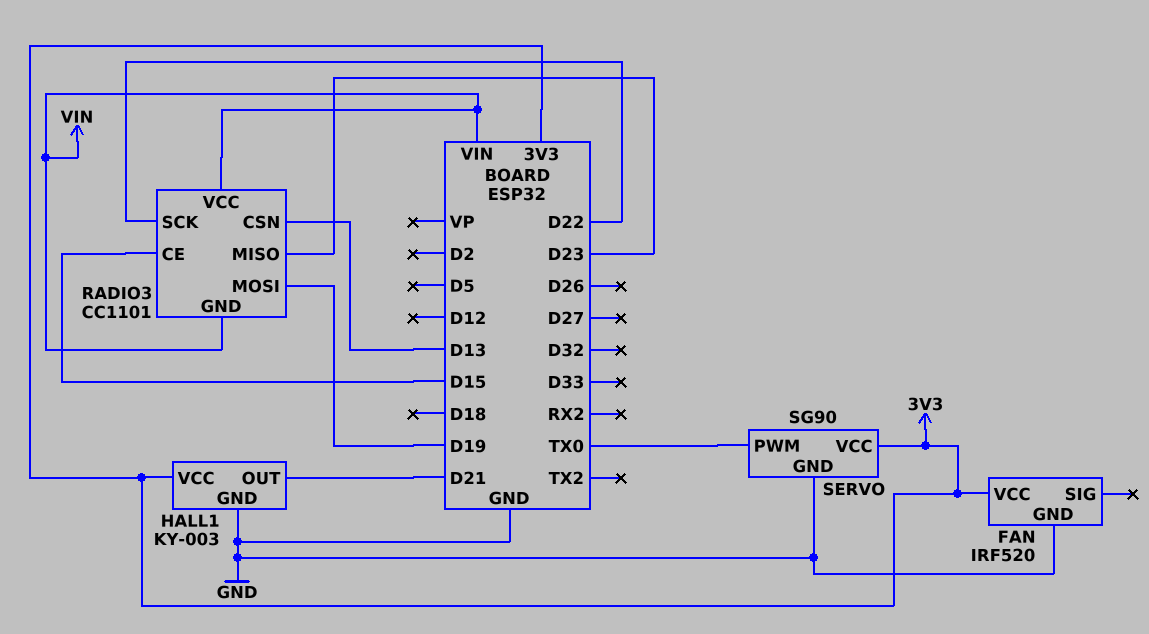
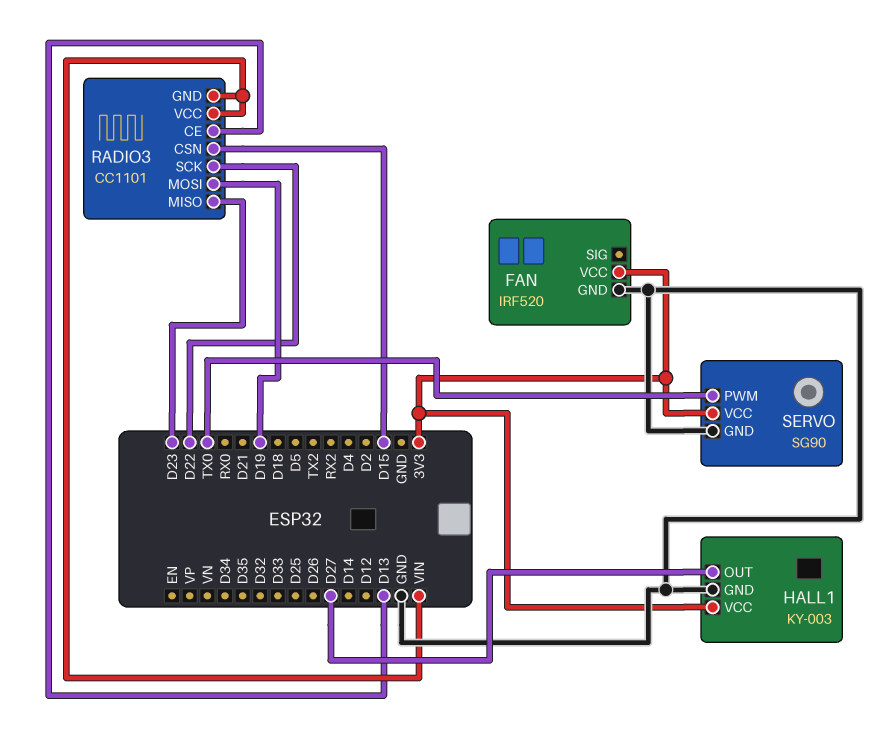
HALL1 pin OUT: D21 -> D27
RADIO3 pin CE: D15 -> D13
RADIO3 pin CSN: D13 -> D15

